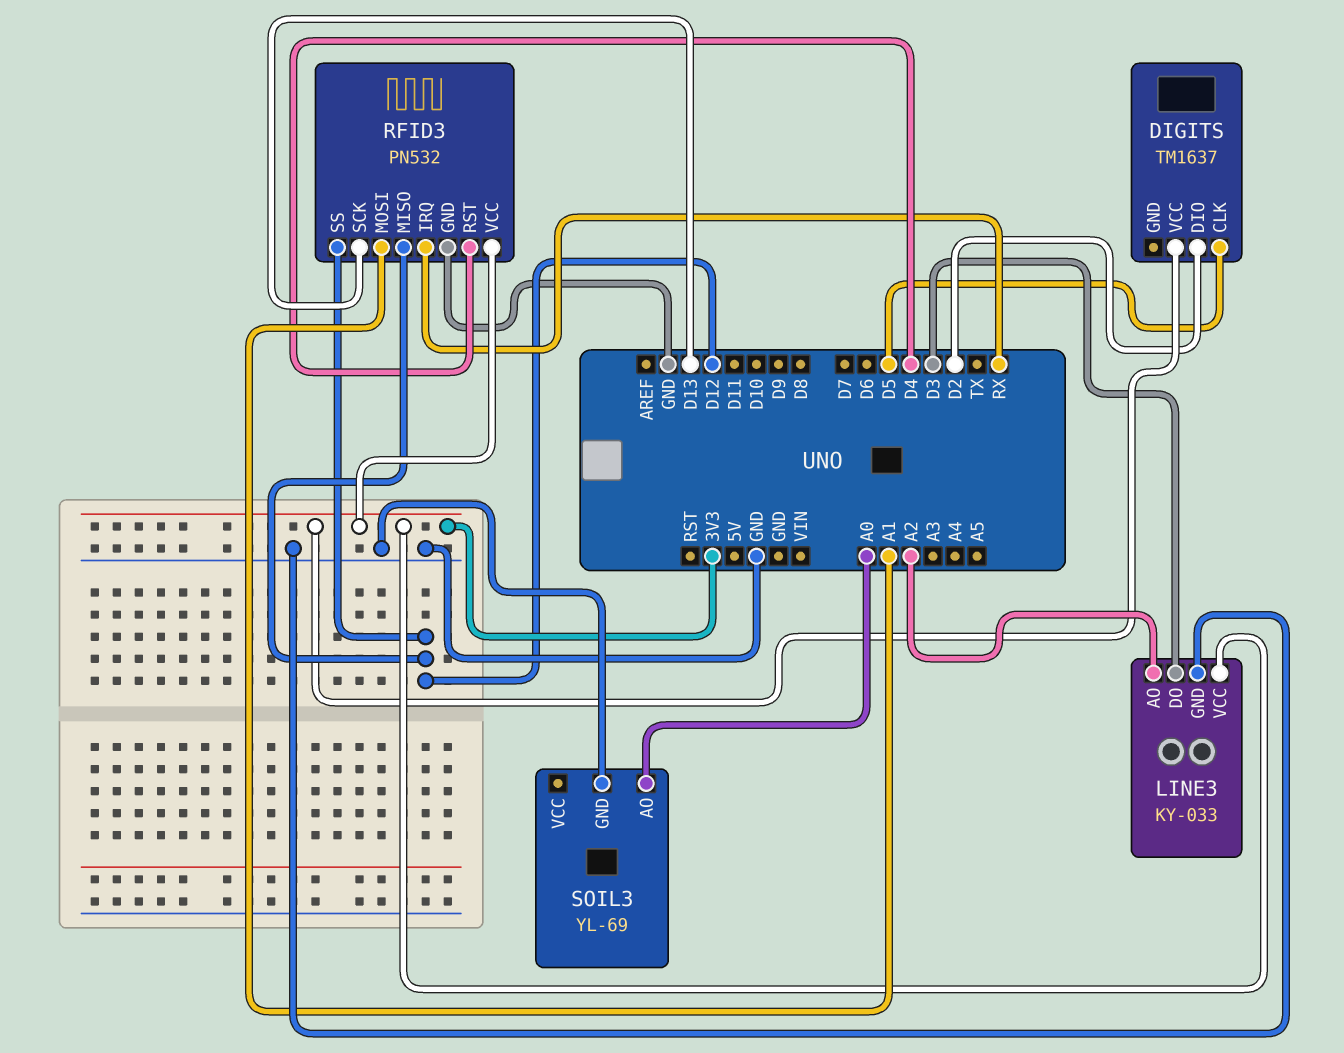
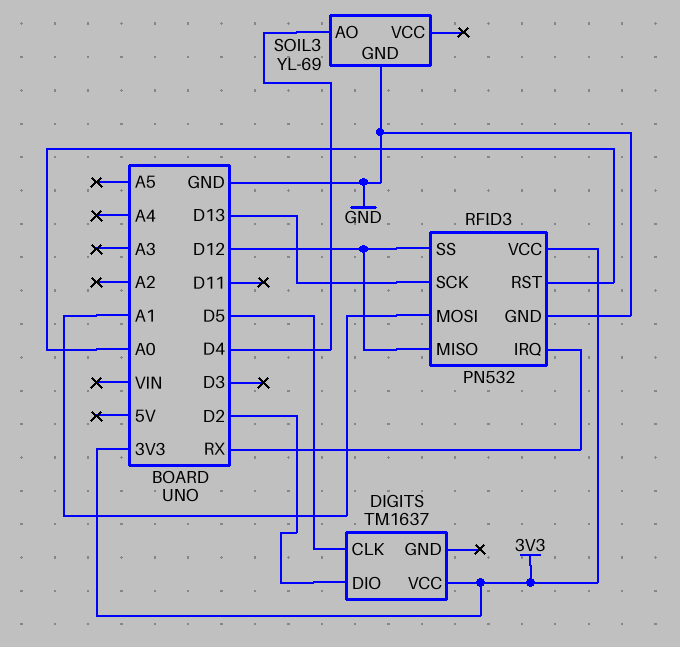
LINE3: KY-033 -> none
LINE3 pin AO: A2 -> none
LINE3 pin DO: D3 -> none
LINE3 pin GND: GND -> none
LINE3 pin VCC: 3V3 -> none
RFID3 pin RST: D4 -> A0
SOIL3 pin AO: A0 -> D4

